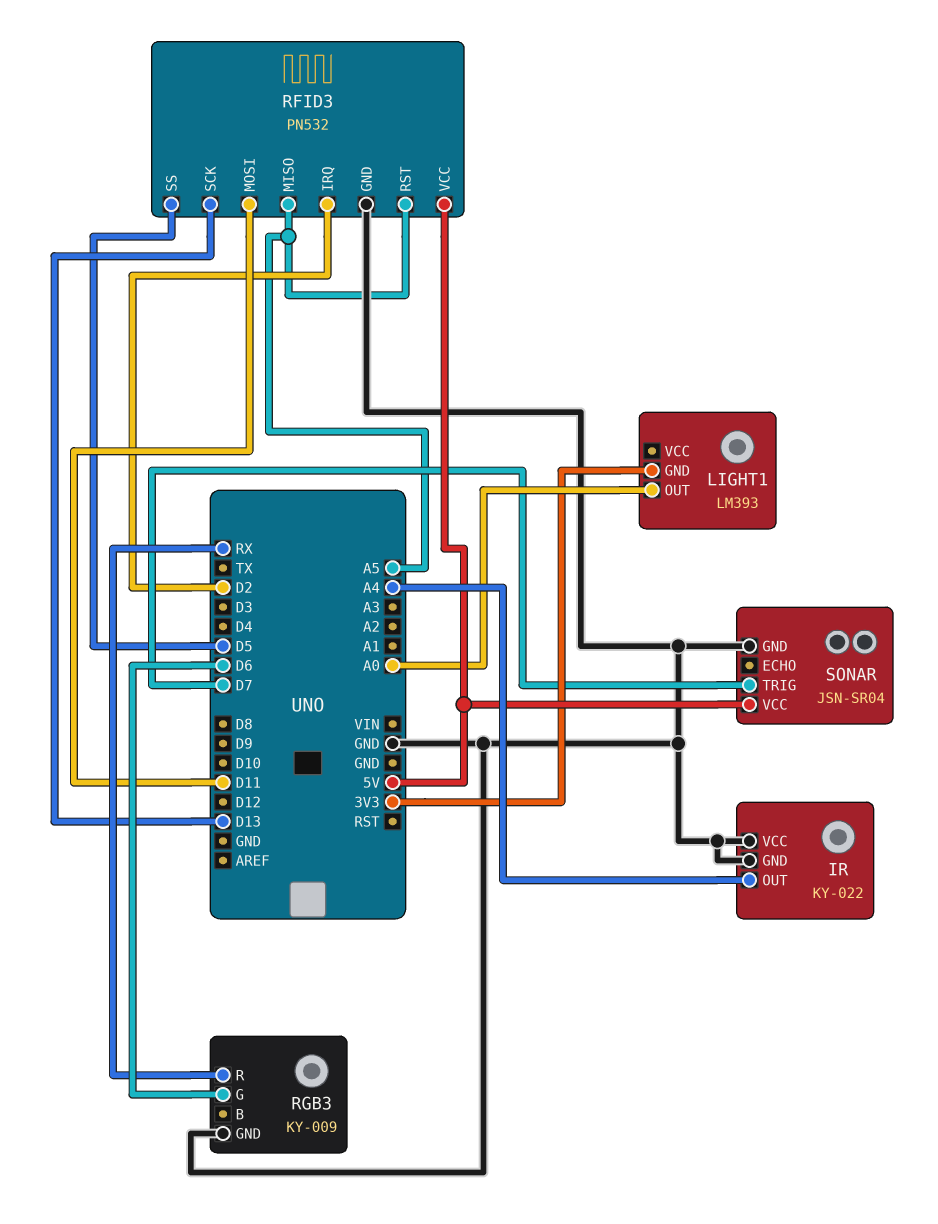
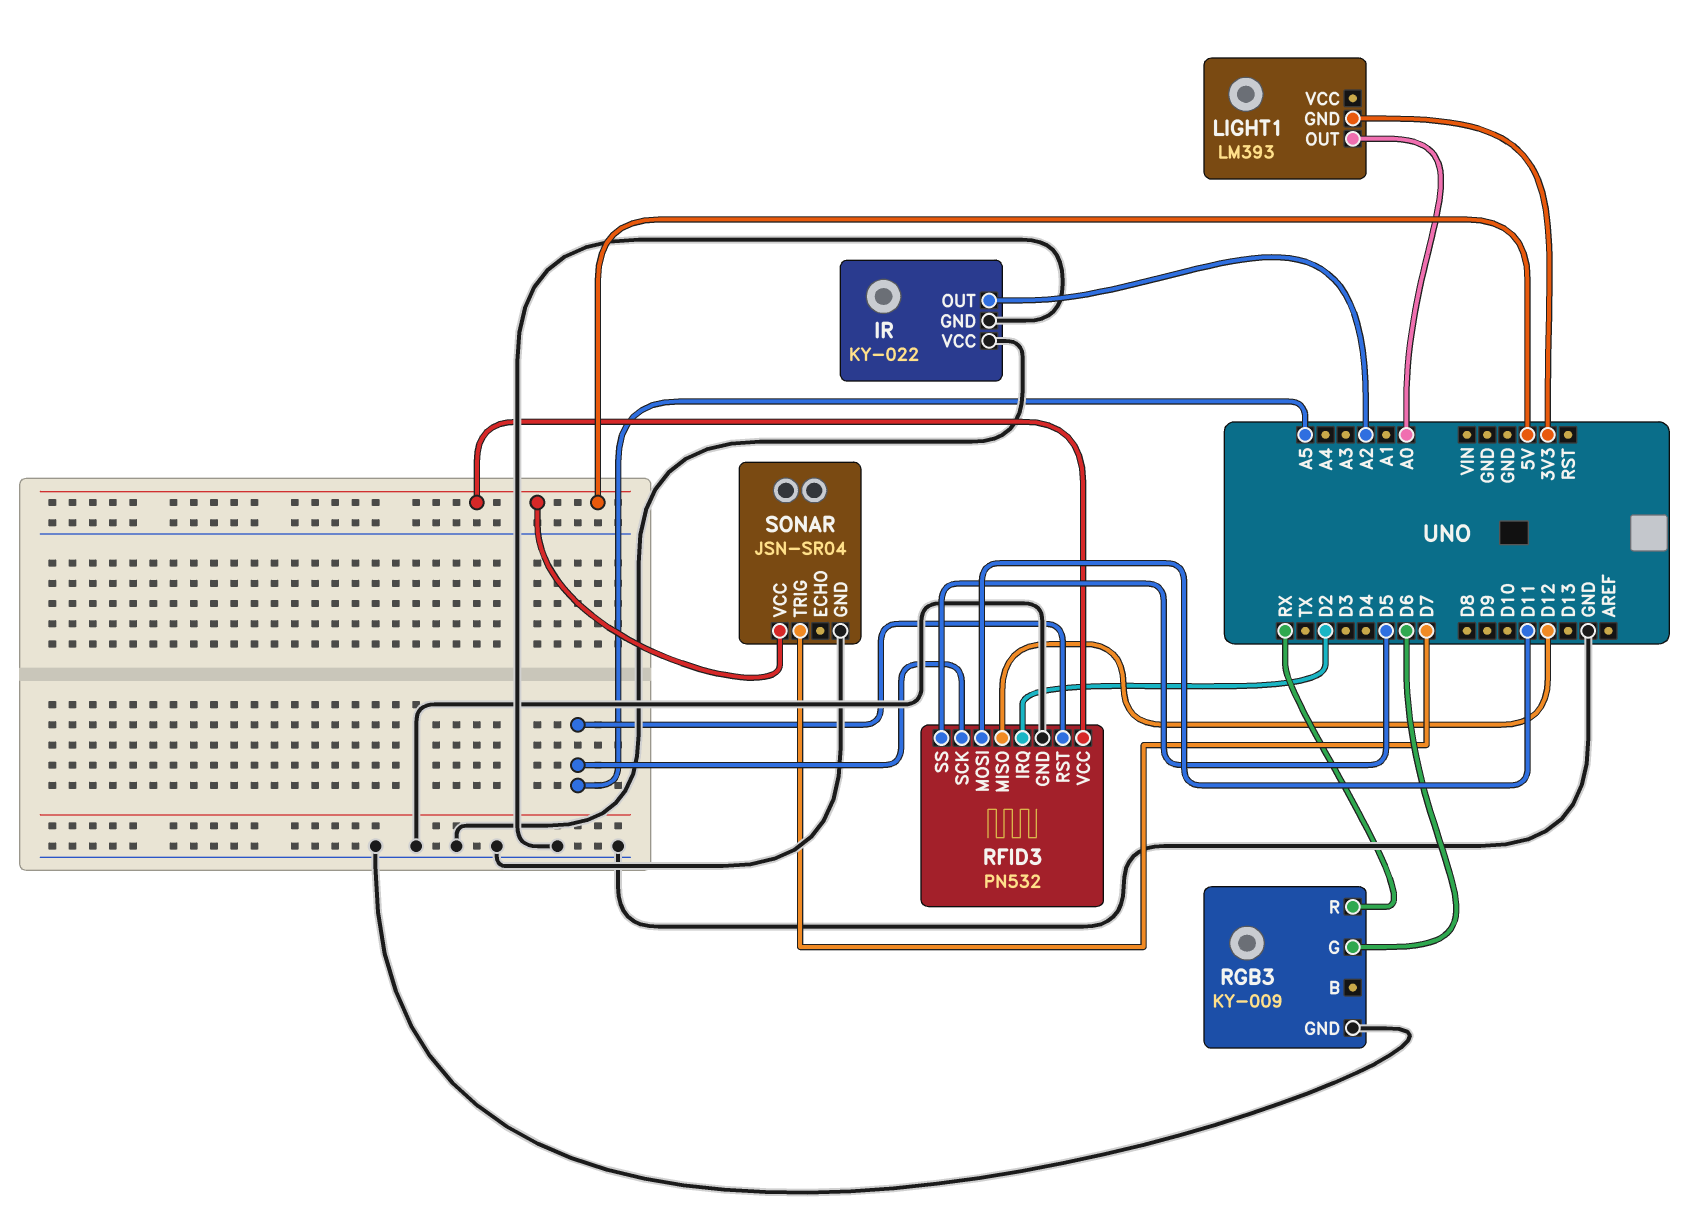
IR pin OUT: A4 -> A2
RFID3 pin MISO: A5 -> D12
RFID3 pin SCK: D13 -> A5

